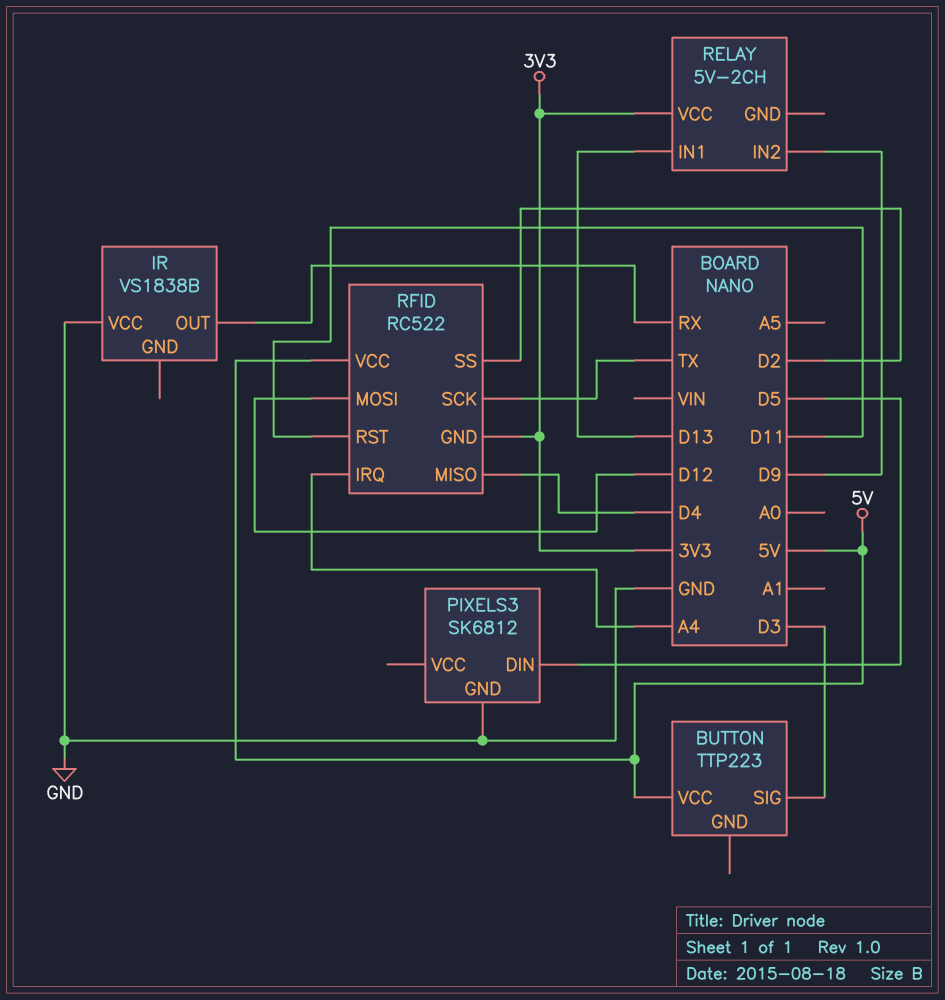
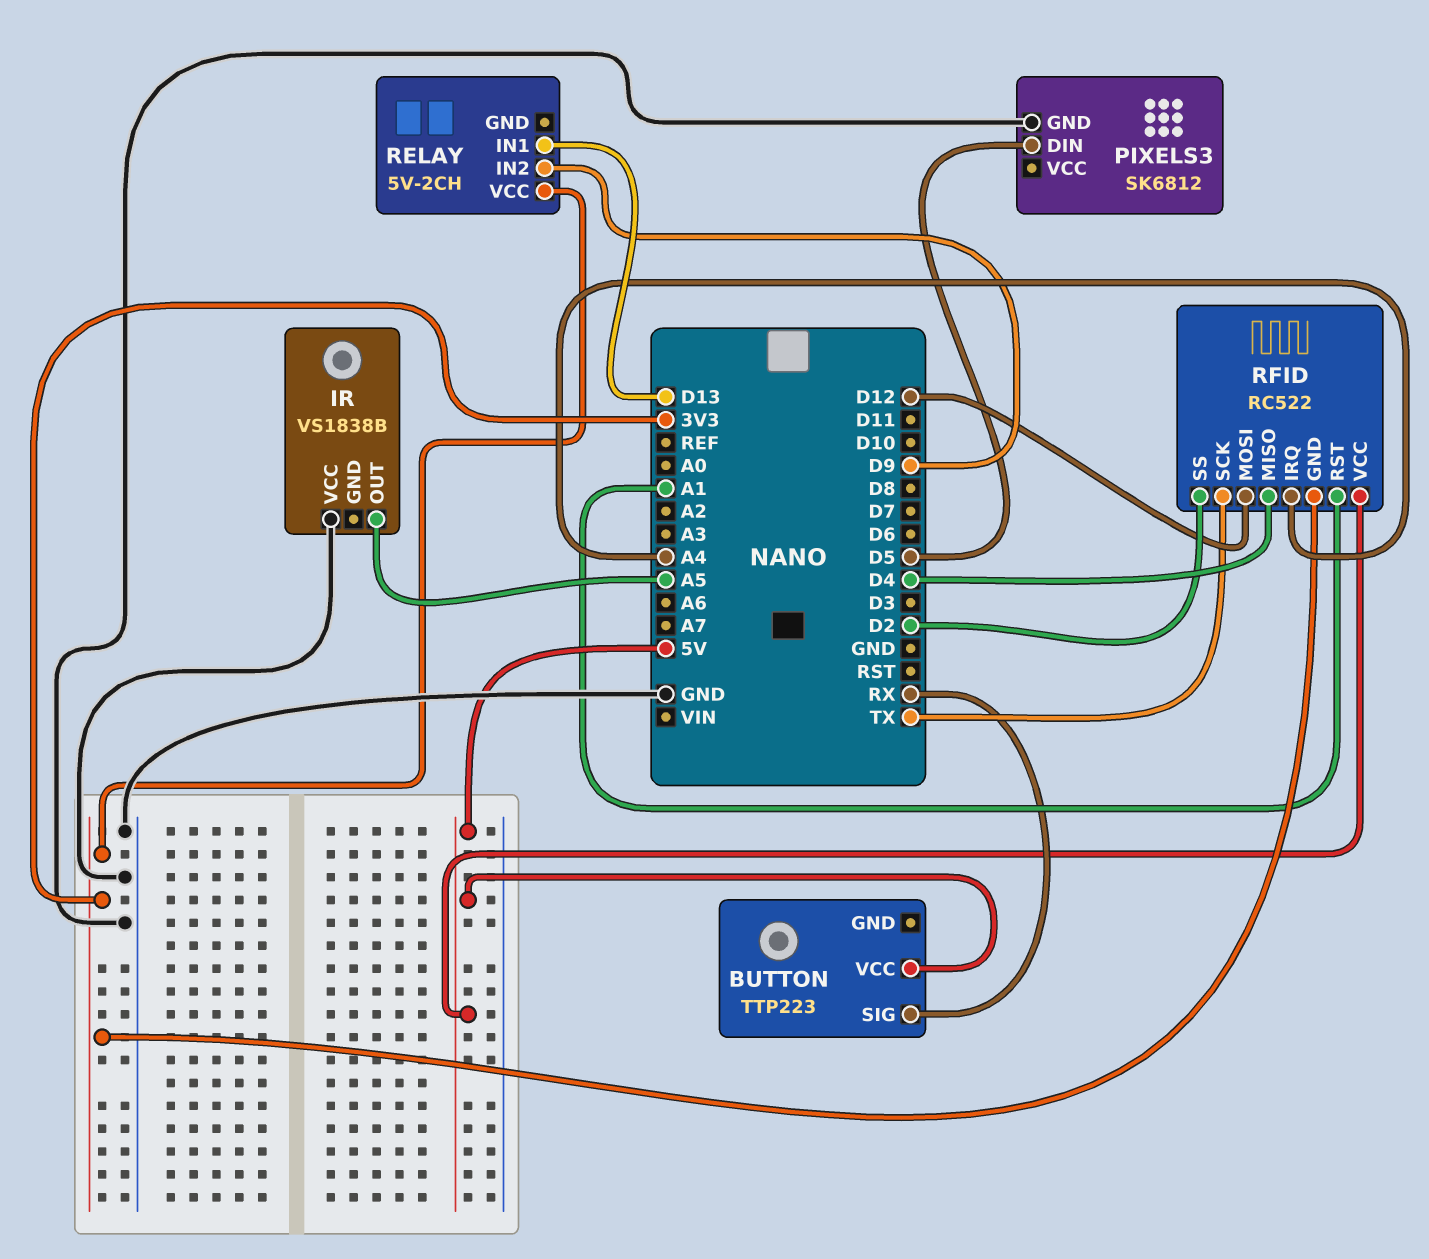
BUTTON pin SIG: D3 -> RX
IR pin OUT: RX -> A5
RFID pin RST: D11 -> A1

